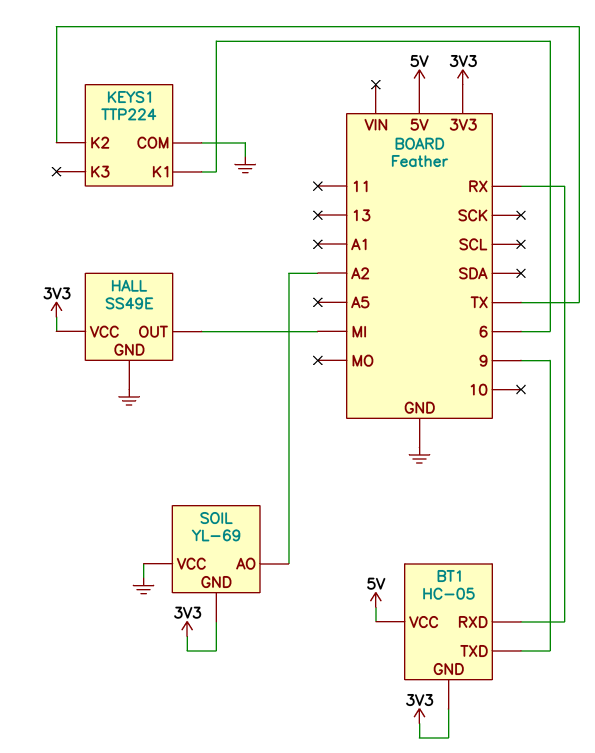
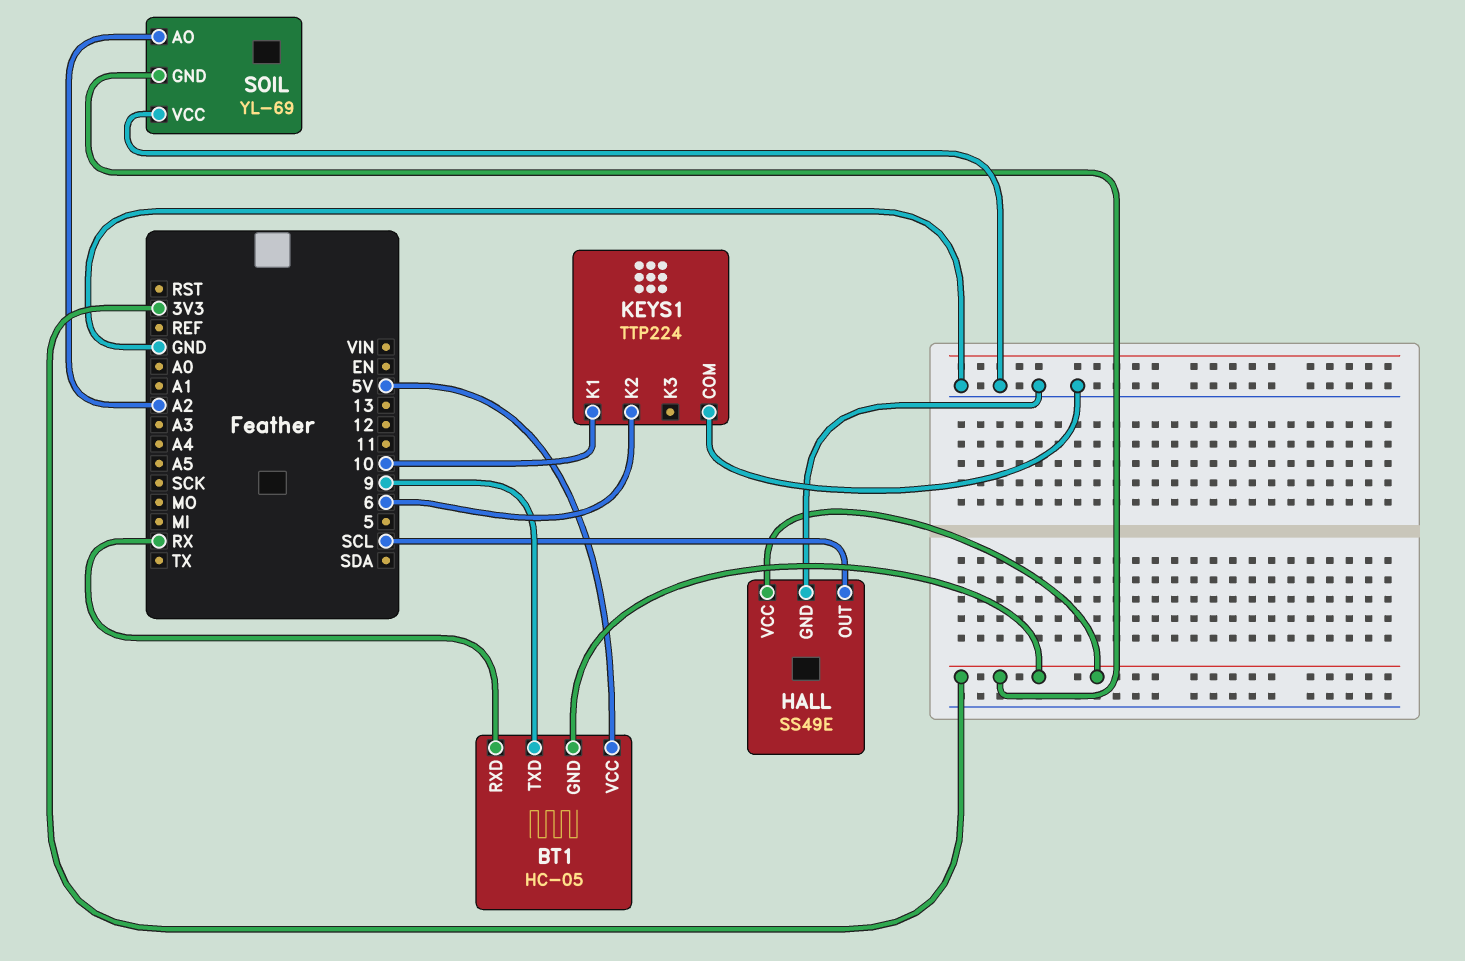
HALL pin OUT: MI -> SCL
KEYS1 pin K1: 6 -> 10
KEYS1 pin K2: TX -> 6

